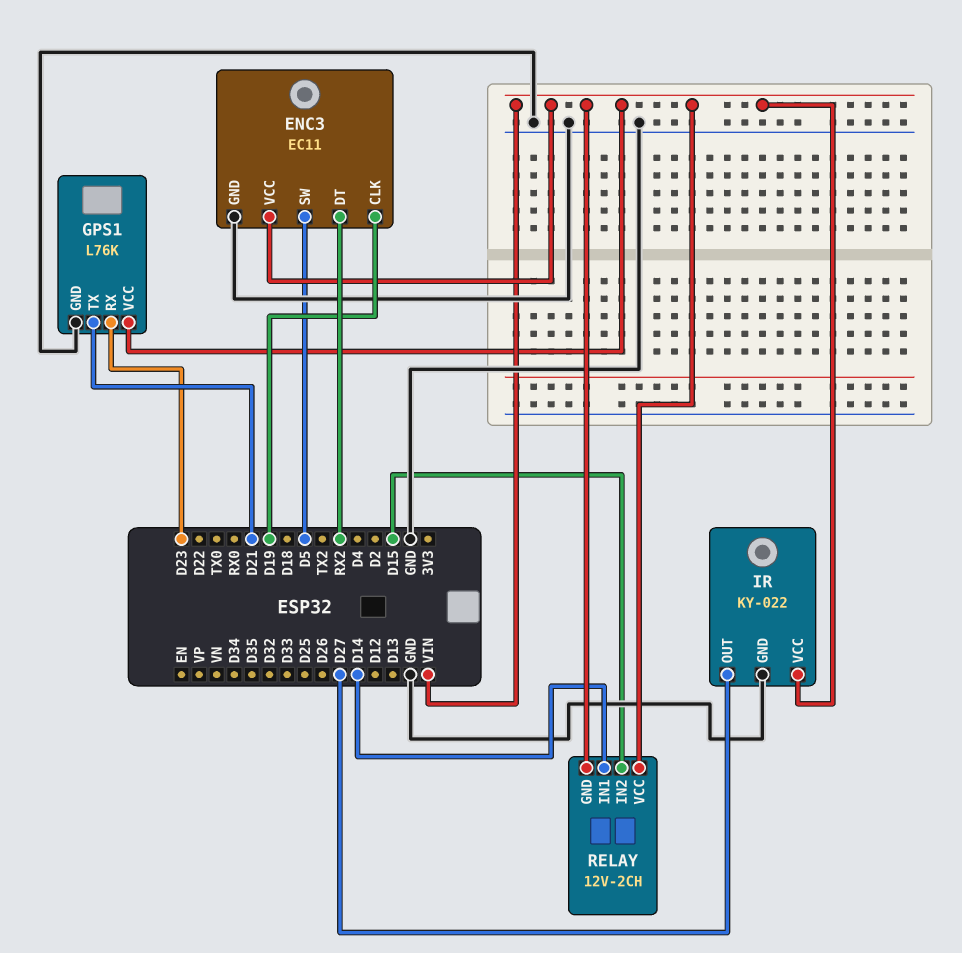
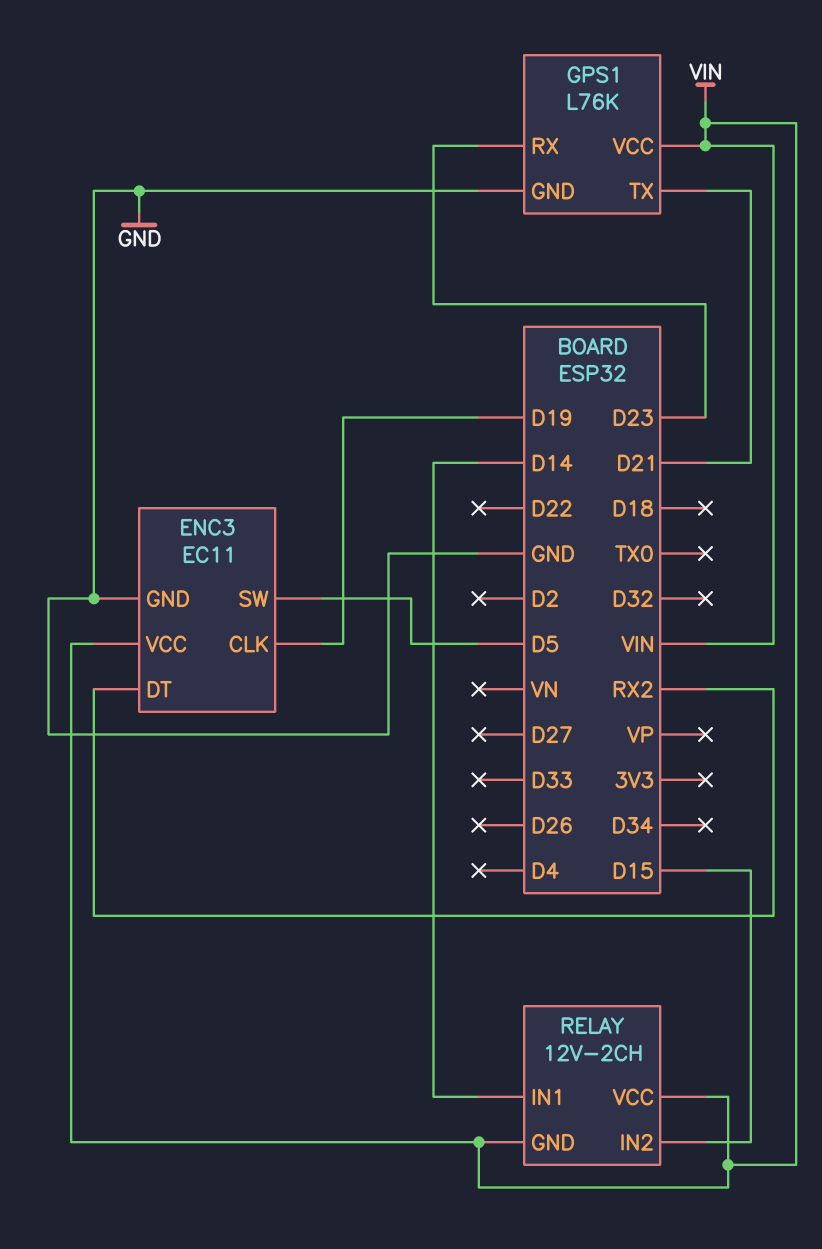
IR: KY-022 -> none
IR pin GND: GND -> none
IR pin OUT: D27 -> none
IR pin VCC: VIN -> none

